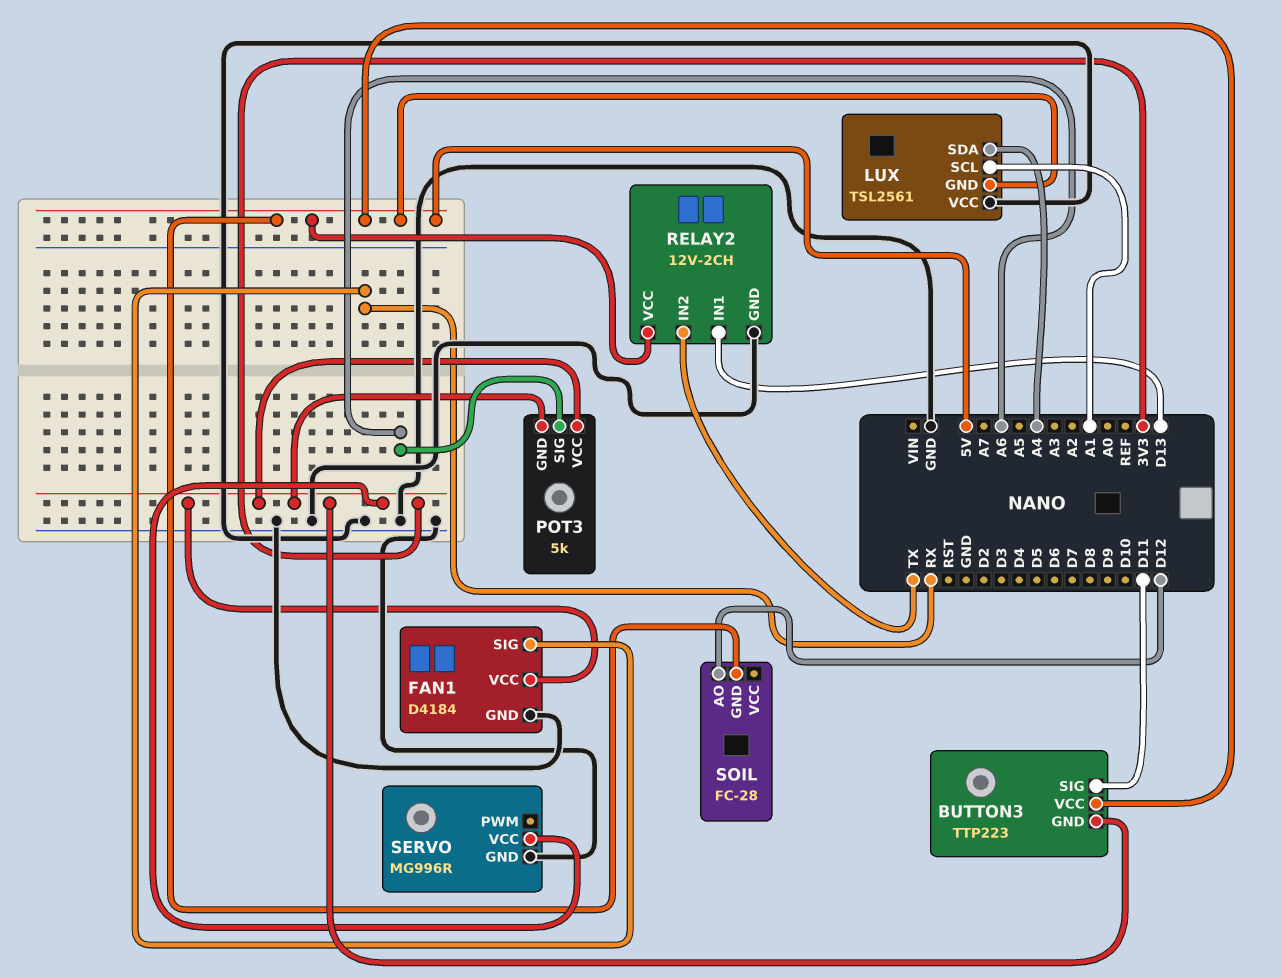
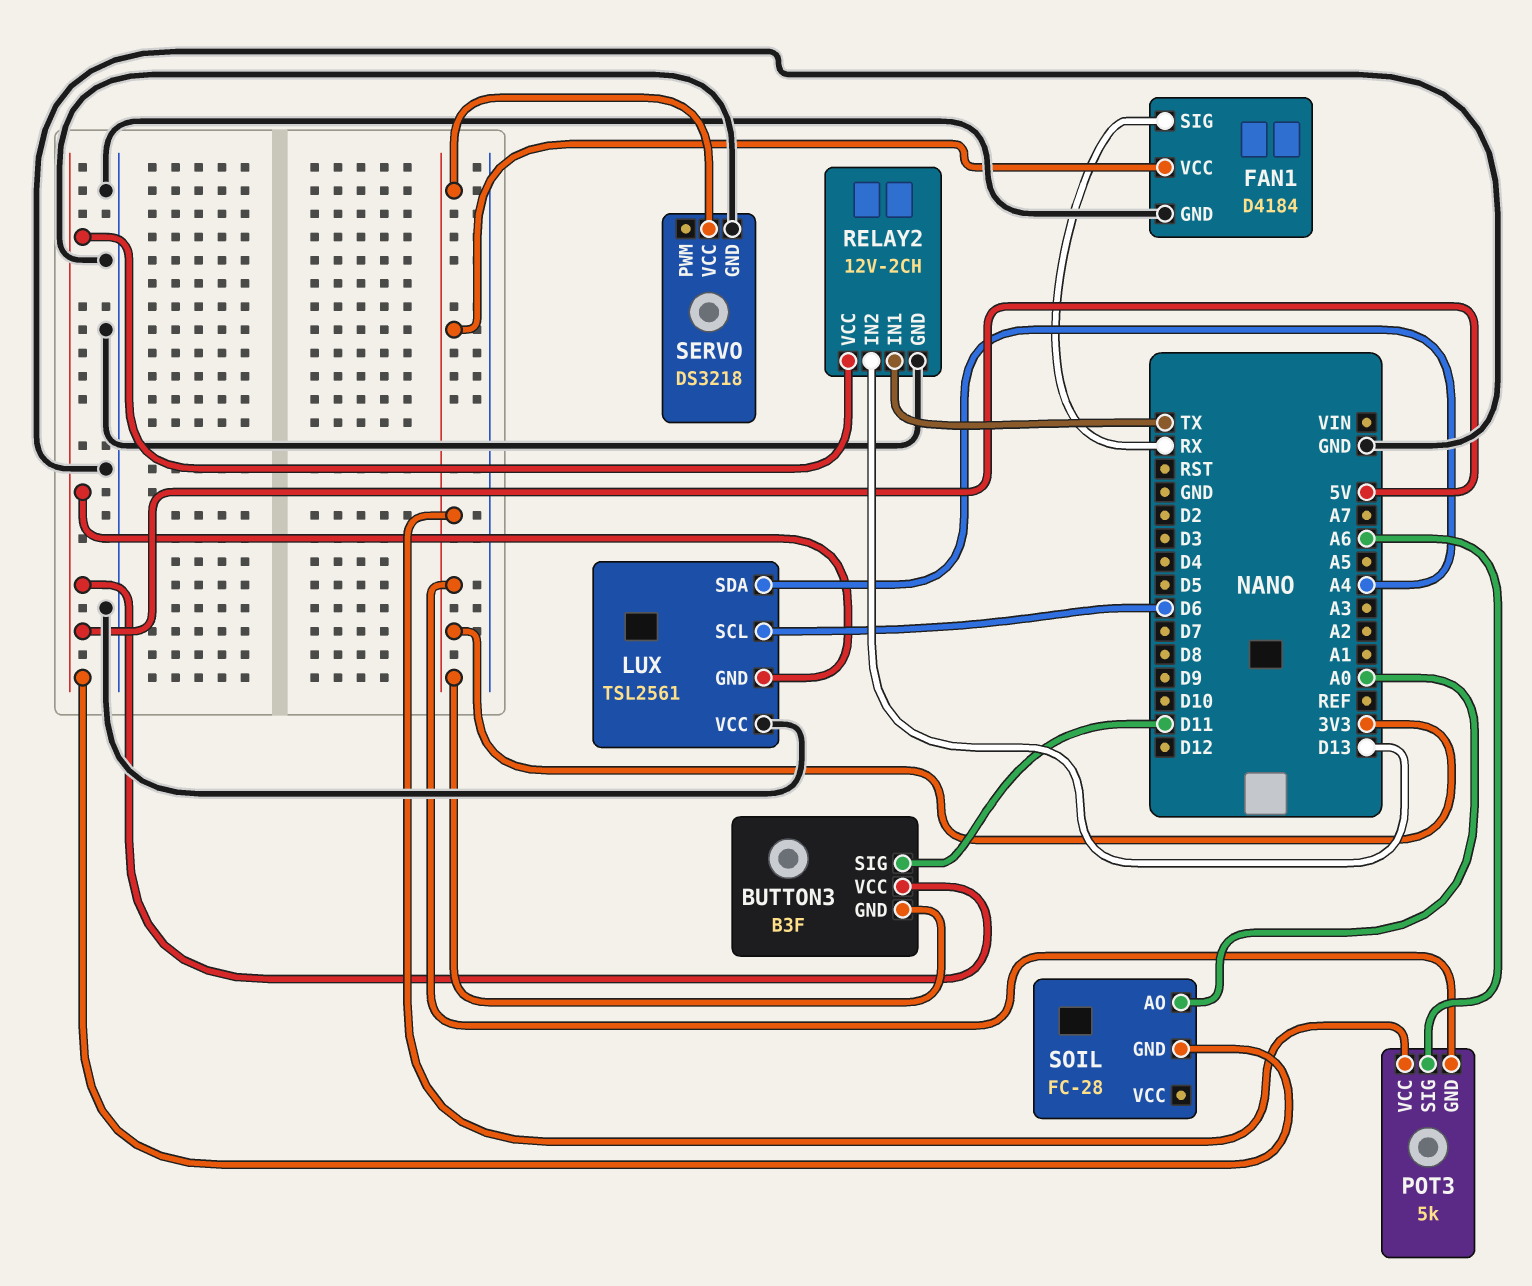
BUTTON3: TTP223 -> B3F
LUX pin SCL: A1 -> D6
RELAY2 pin IN1: D13 -> TX
RELAY2 pin IN2: TX -> D13
SERVO: MG996R -> DS3218
SOIL pin AO: D12 -> A0

